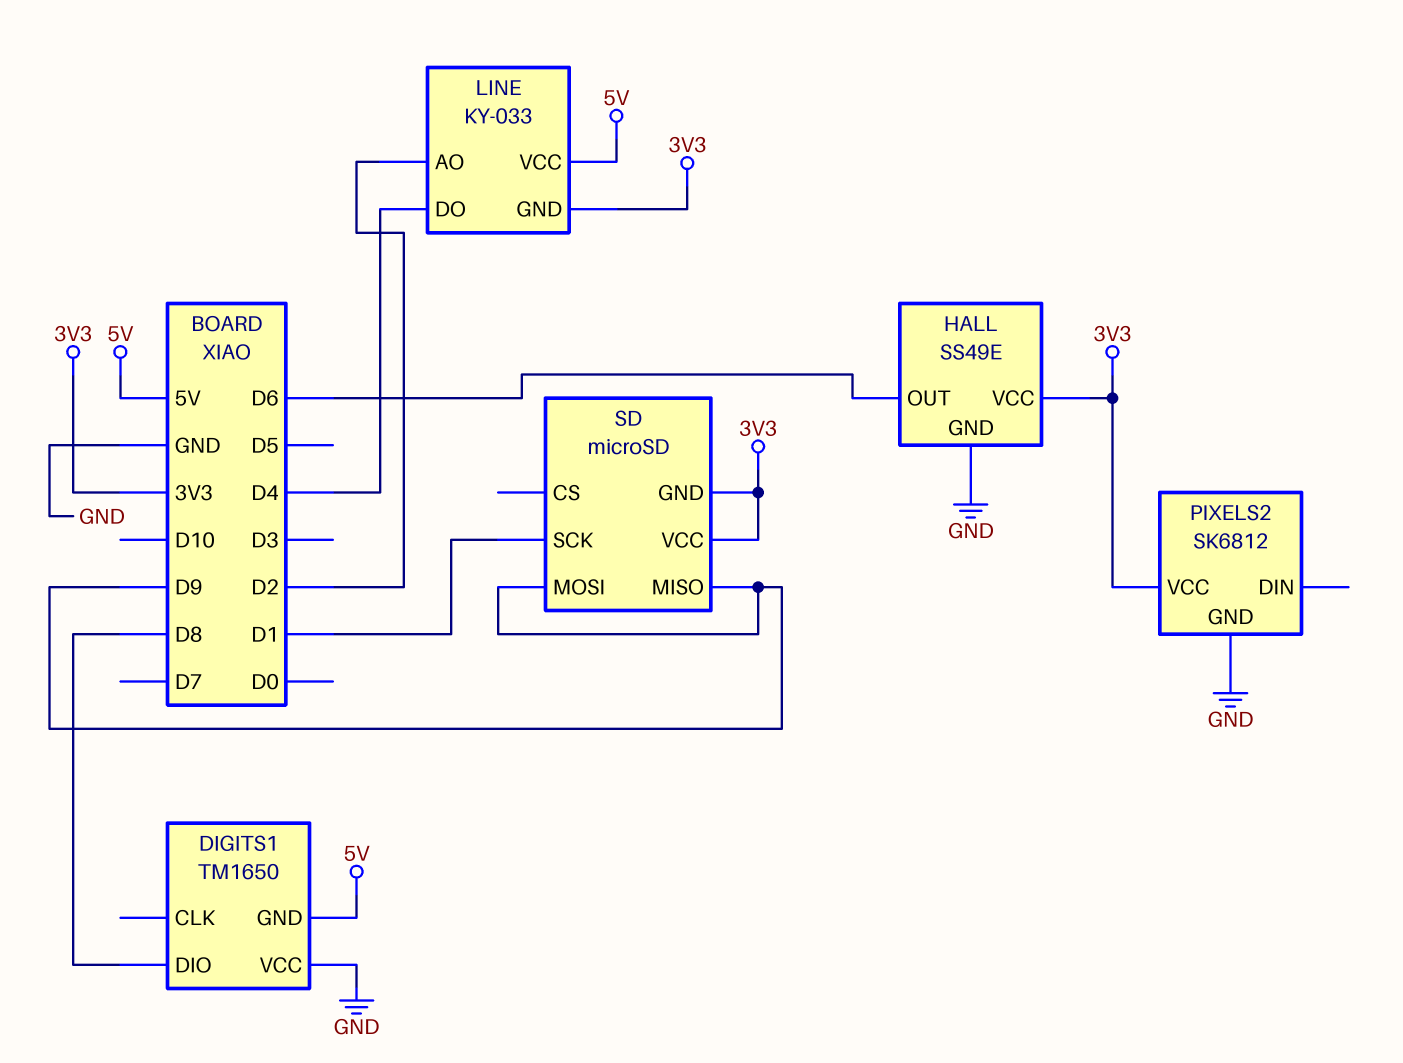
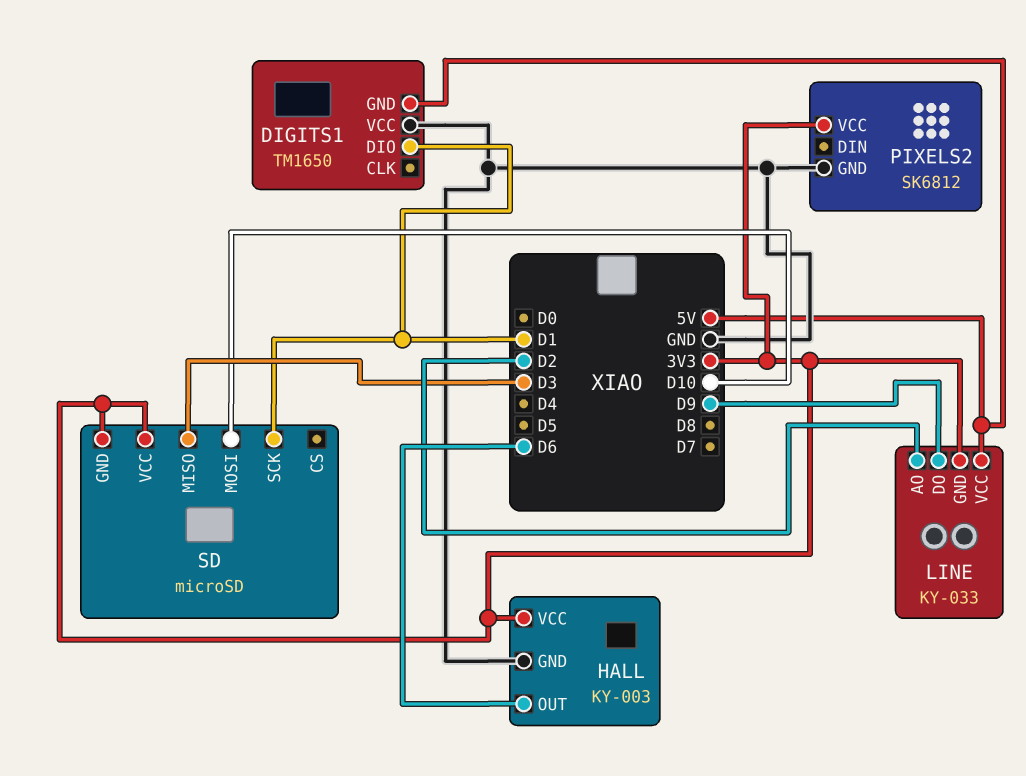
DIGITS1 pin DIO: D8 -> D1
HALL: SS49E -> KY-003
LINE pin DO: D4 -> D9
SD pin MISO: D9 -> D3
SD pin MOSI: D9 -> D10

